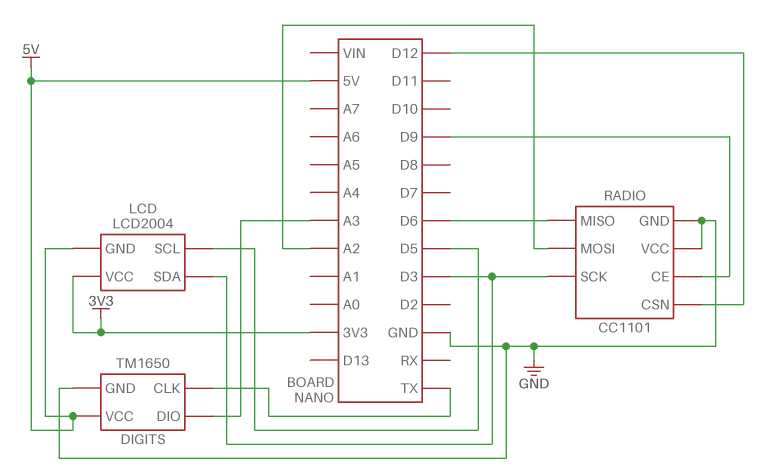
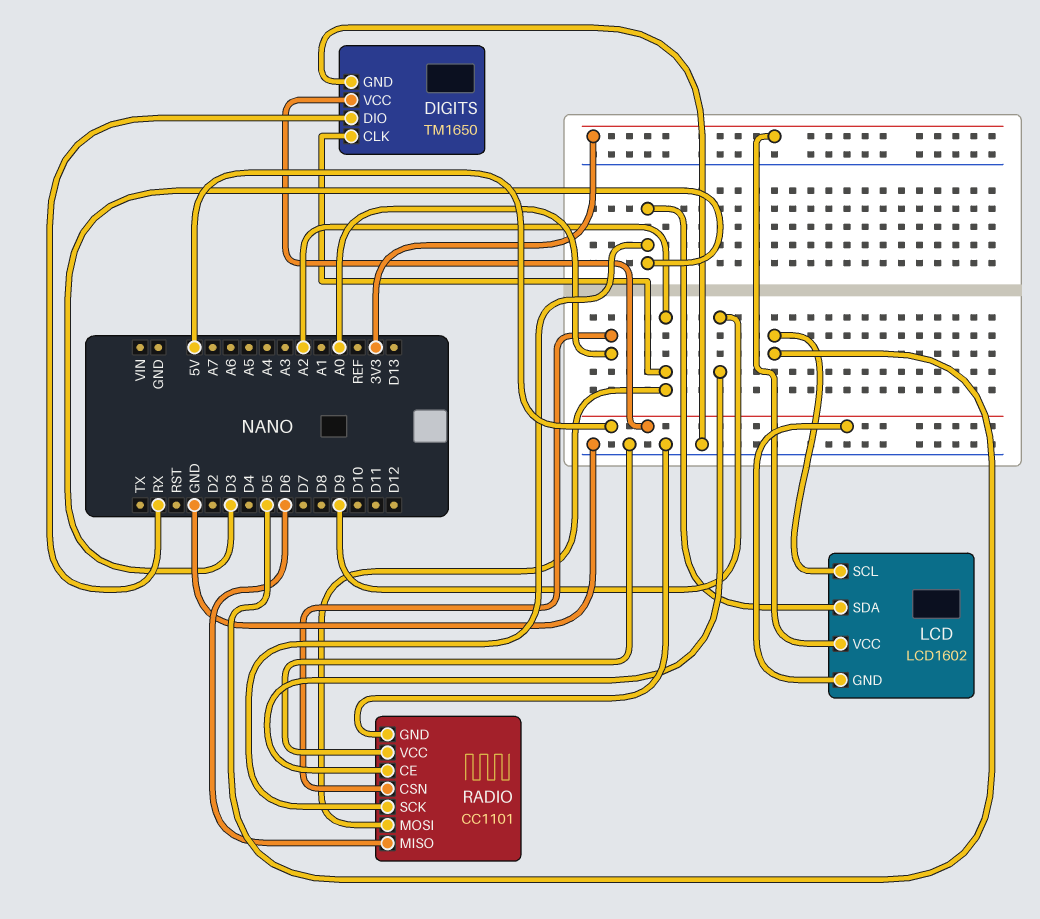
DIGITS pin CLK: TX -> A2
DIGITS pin DIO: A3 -> RX
LCD: LCD2004 -> LCD1602
RADIO pin CSN: D12 -> A0

